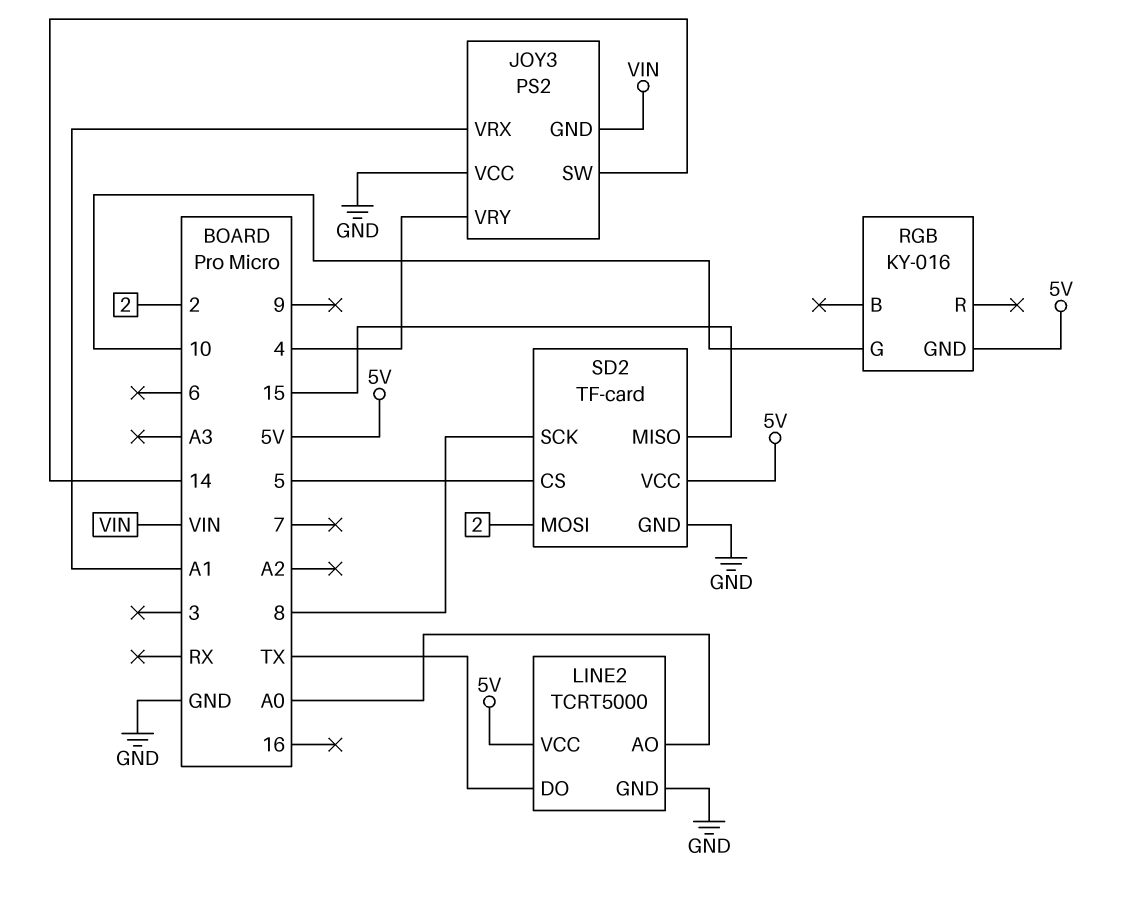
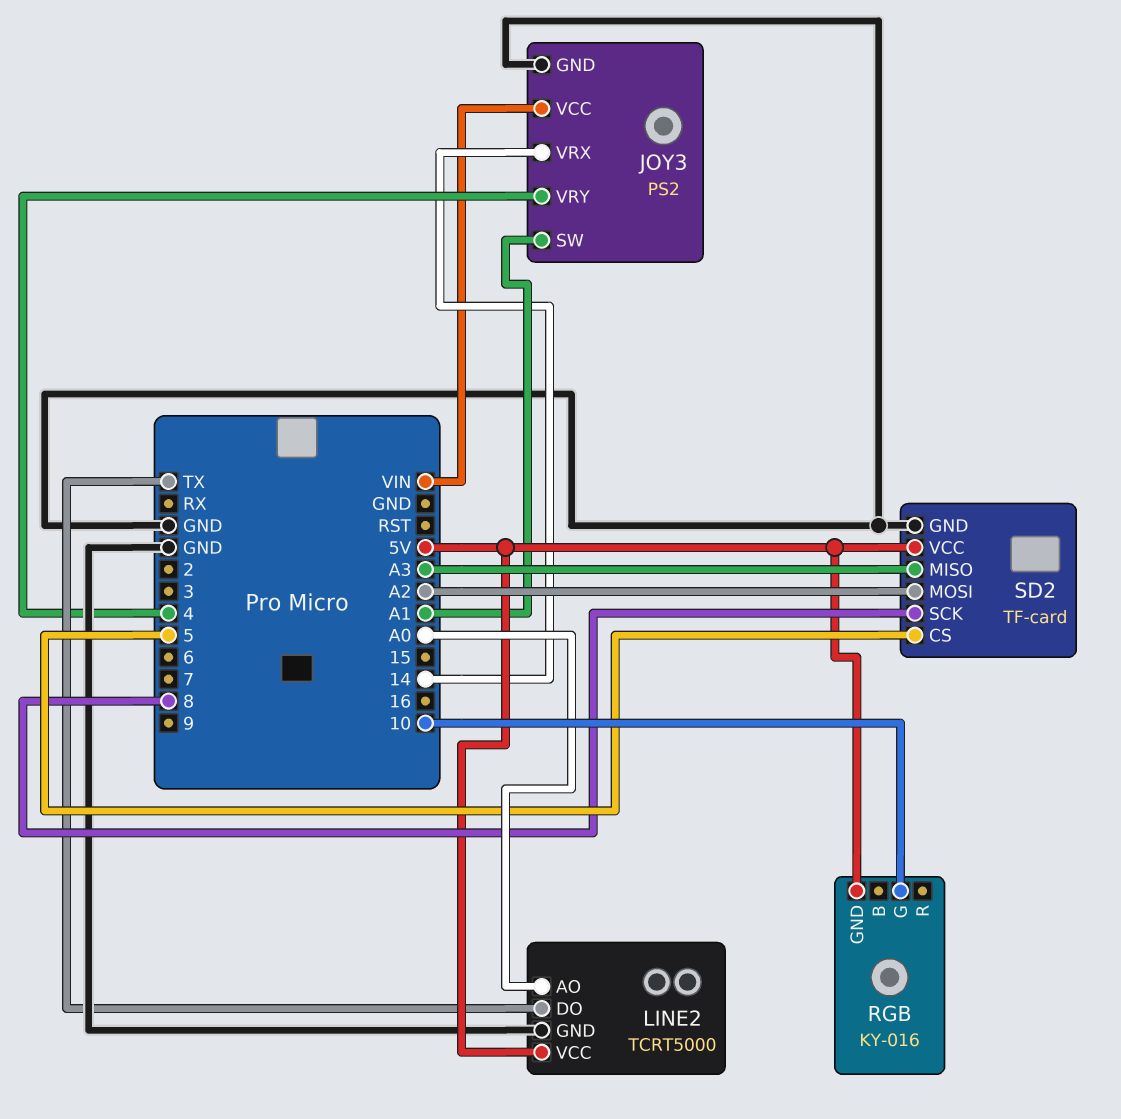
JOY3 pin GND: VIN -> GND
JOY3 pin SW: 14 -> A1
JOY3 pin VCC: GND -> VIN
JOY3 pin VRX: A1 -> 14
SD2 pin MISO: 15 -> A3
SD2 pin MOSI: 2 -> A2

